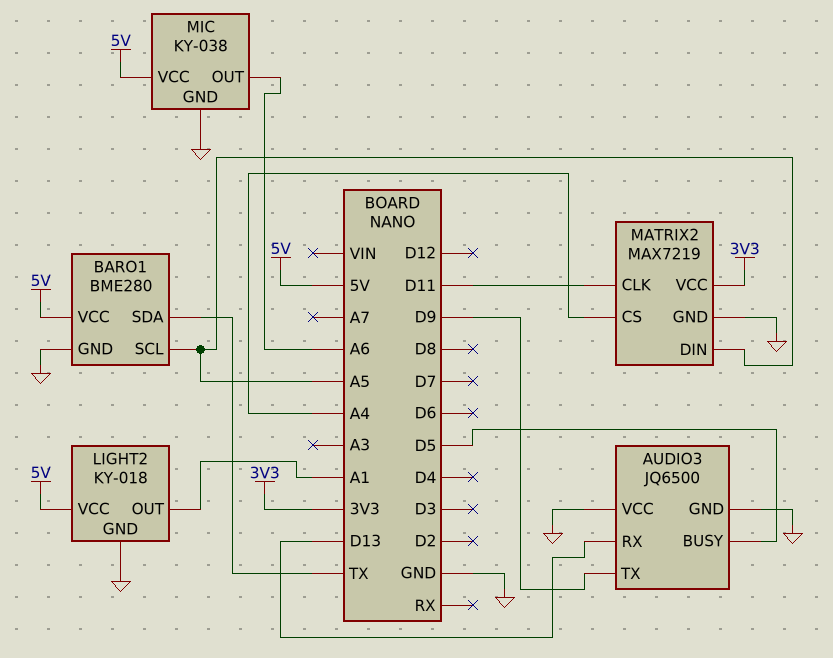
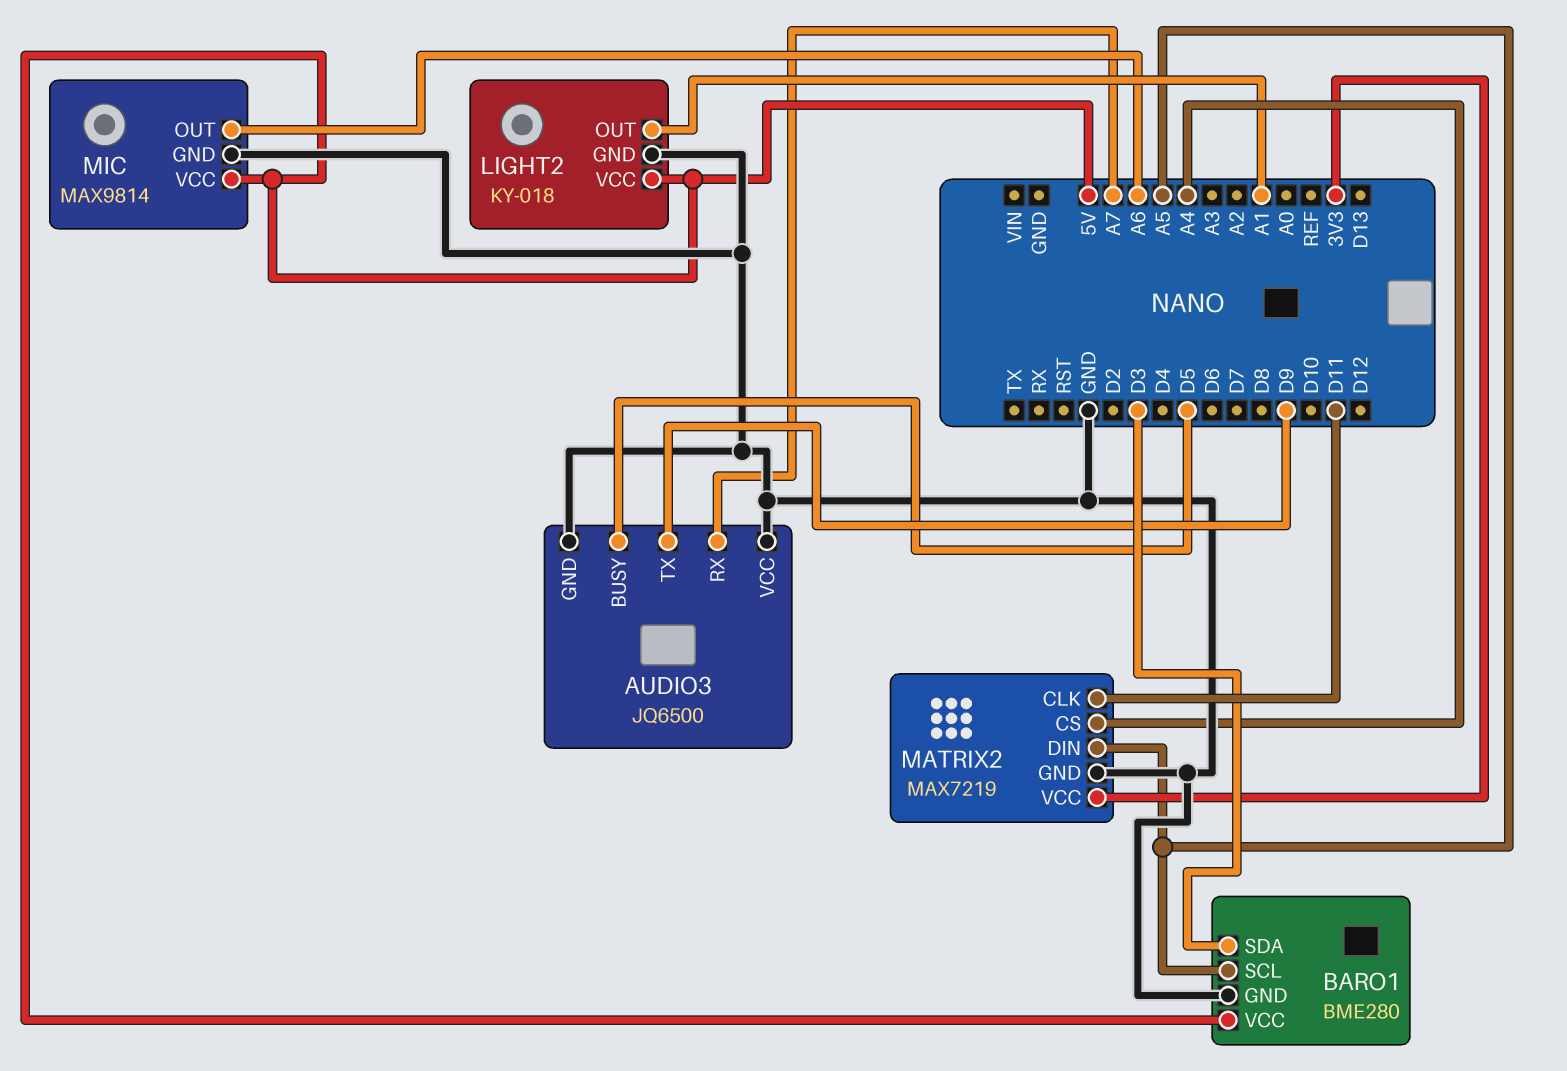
AUDIO3 pin RX: D13 -> A7
BARO1 pin SDA: TX -> D3
MIC: KY-038 -> MAX9814

